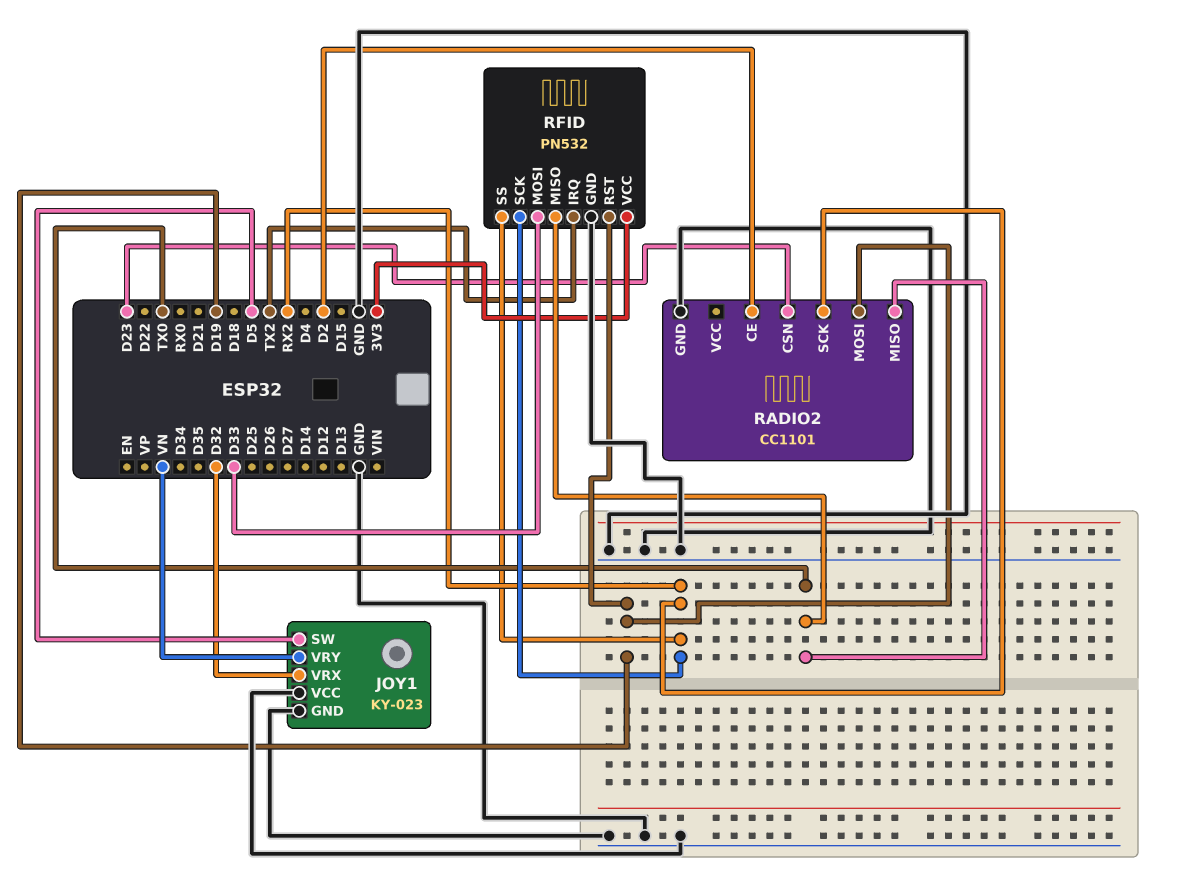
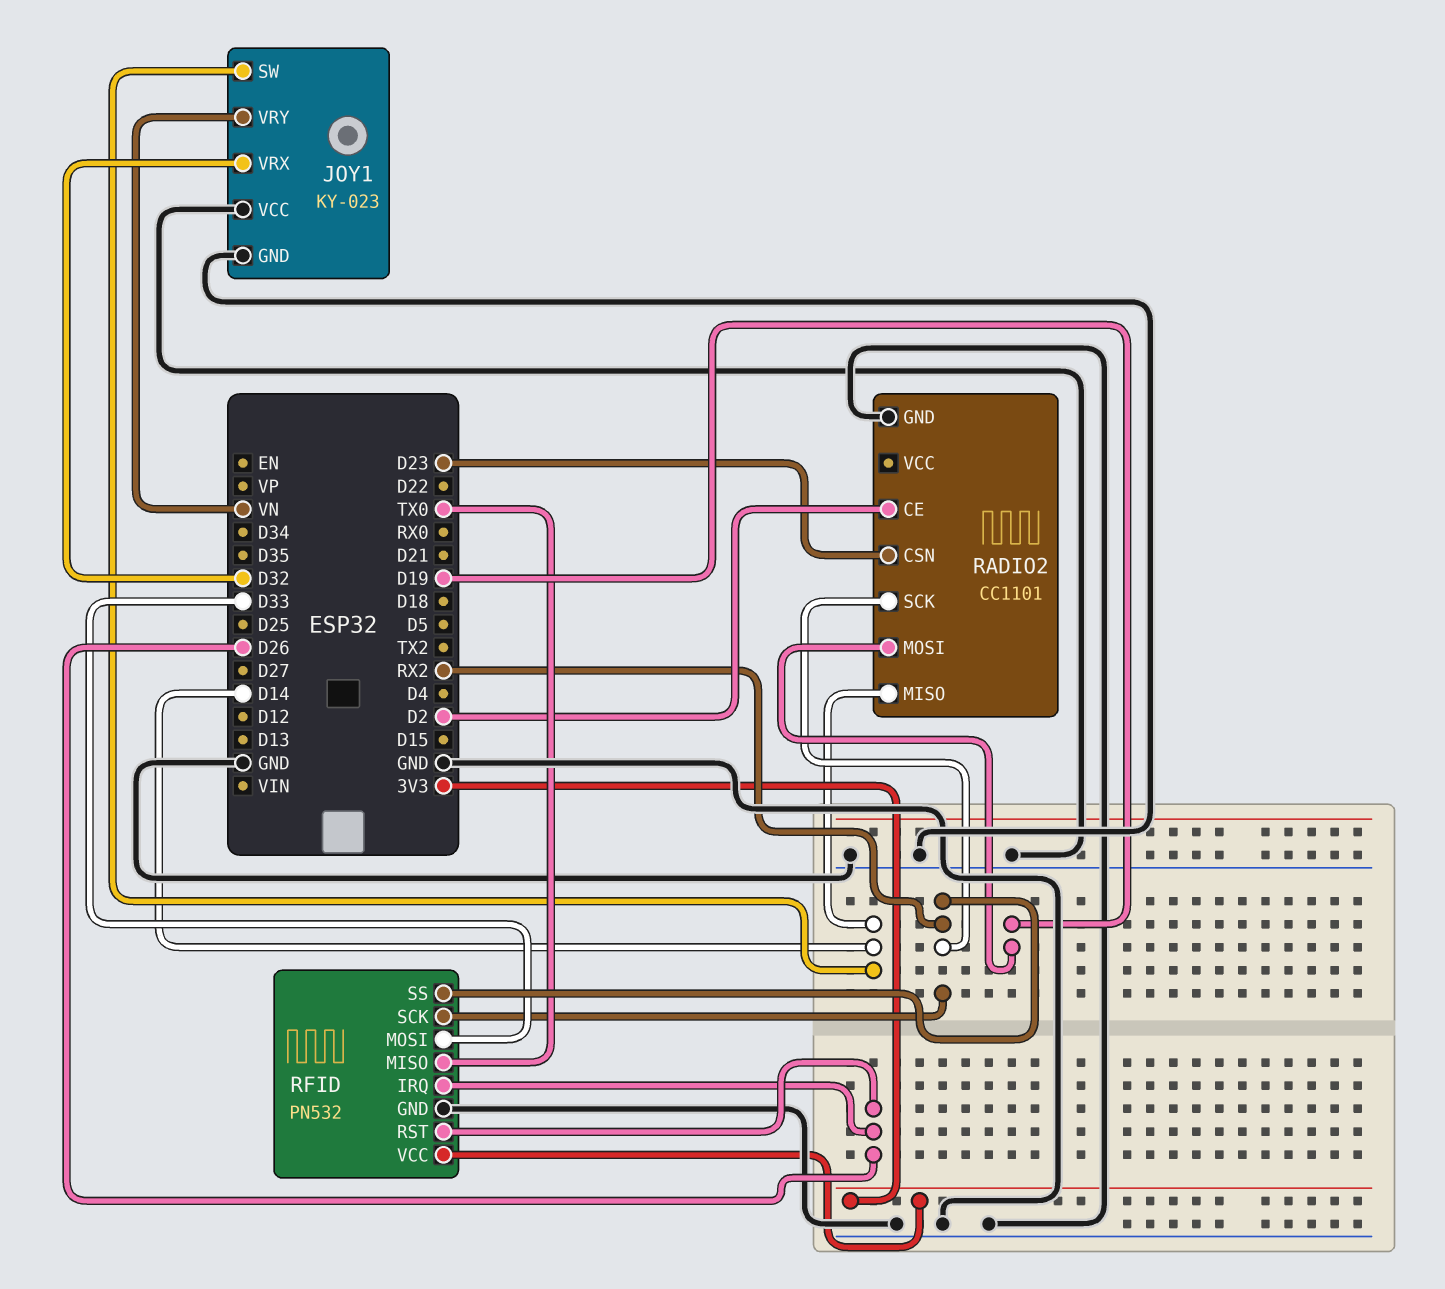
JOY1 pin SW: D5 -> D14
RADIO2 pin MISO: TX0 -> D14
RFID pin IRQ: TX2 -> D26
RFID pin RST: D19 -> D26

